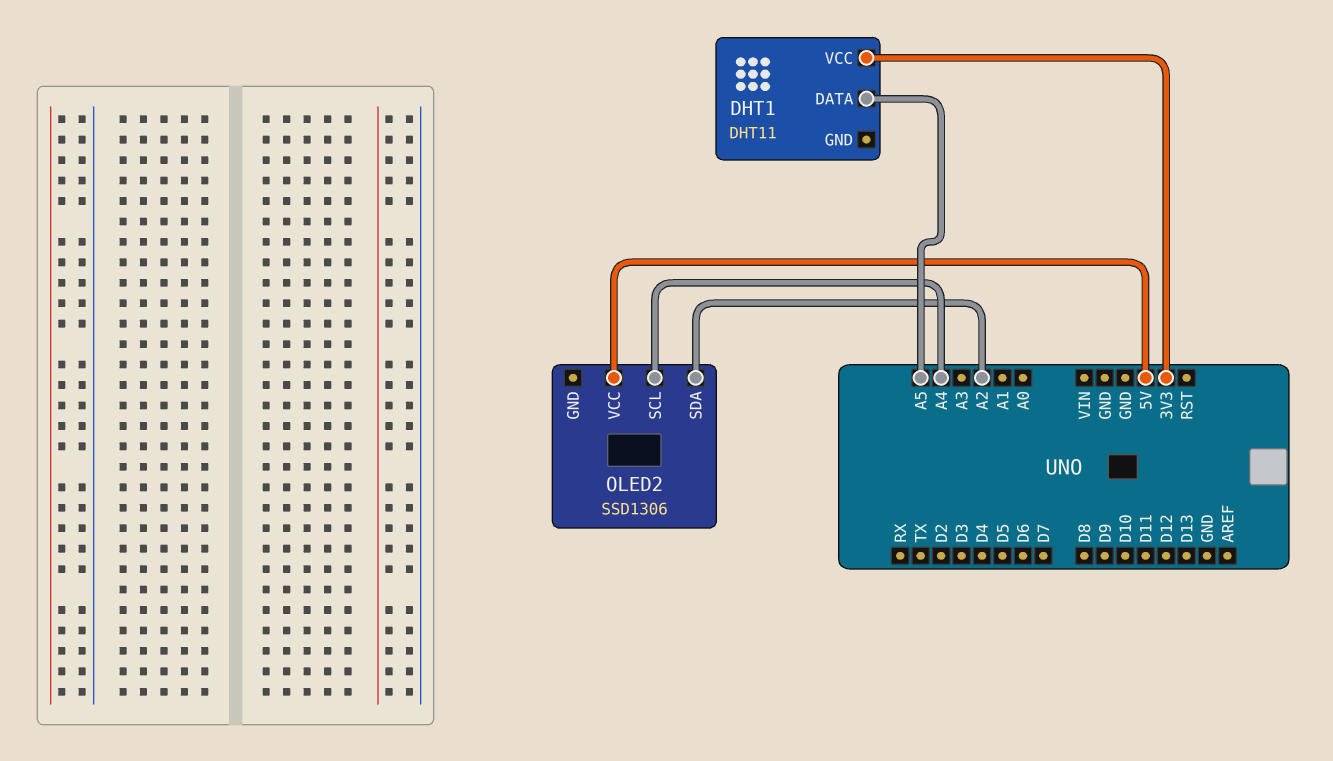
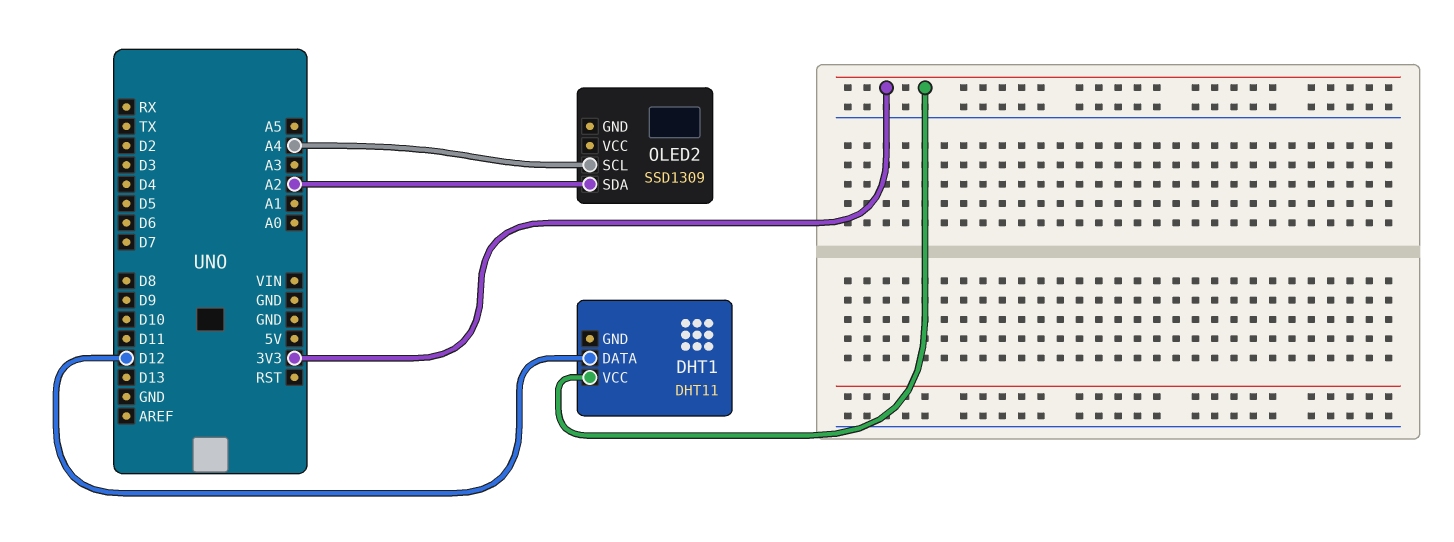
DHT1 pin DATA: A5 -> D12
OLED2: SSD1306 -> SSD1309
OLED2 pin VCC: 5V -> none

